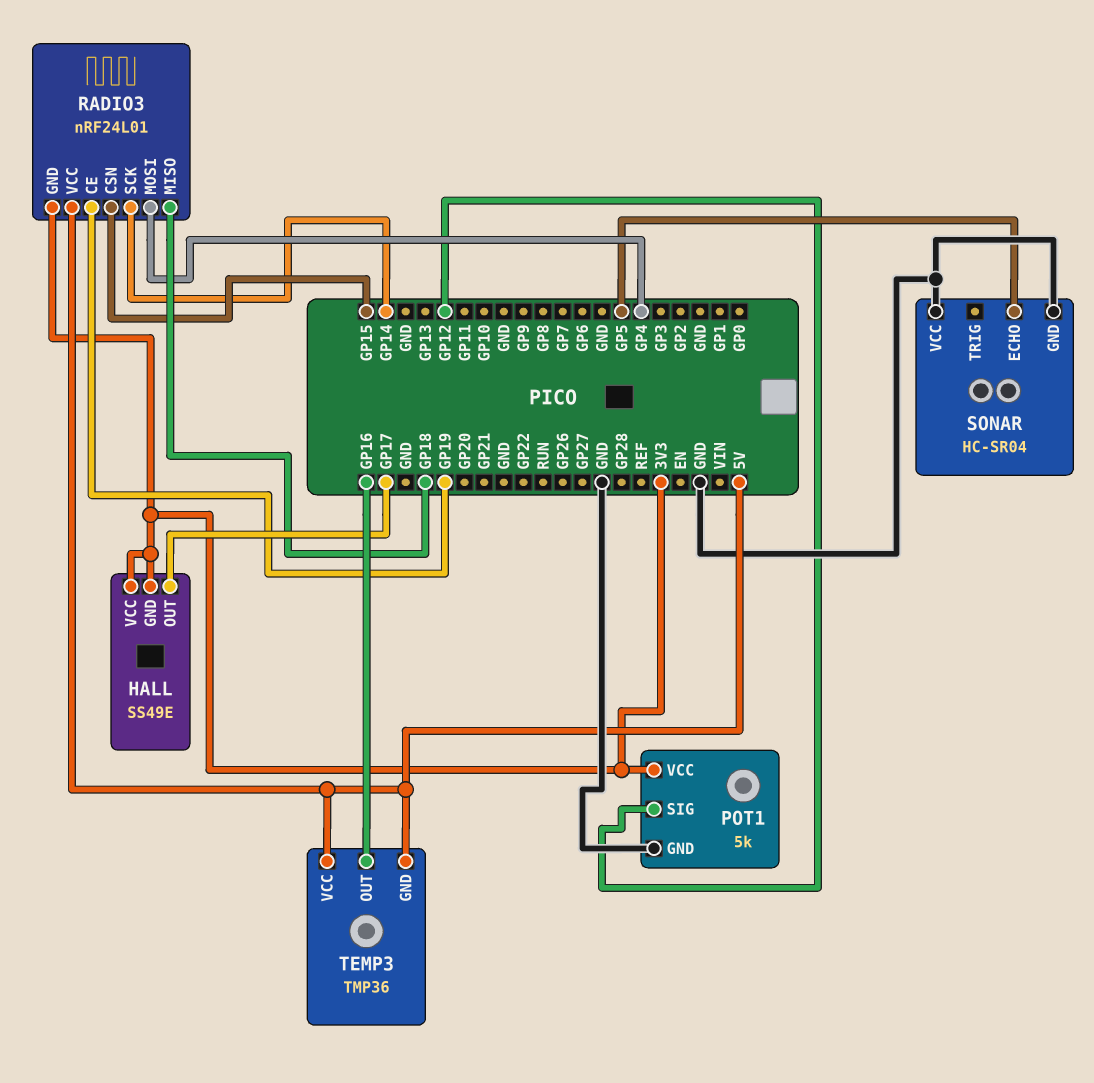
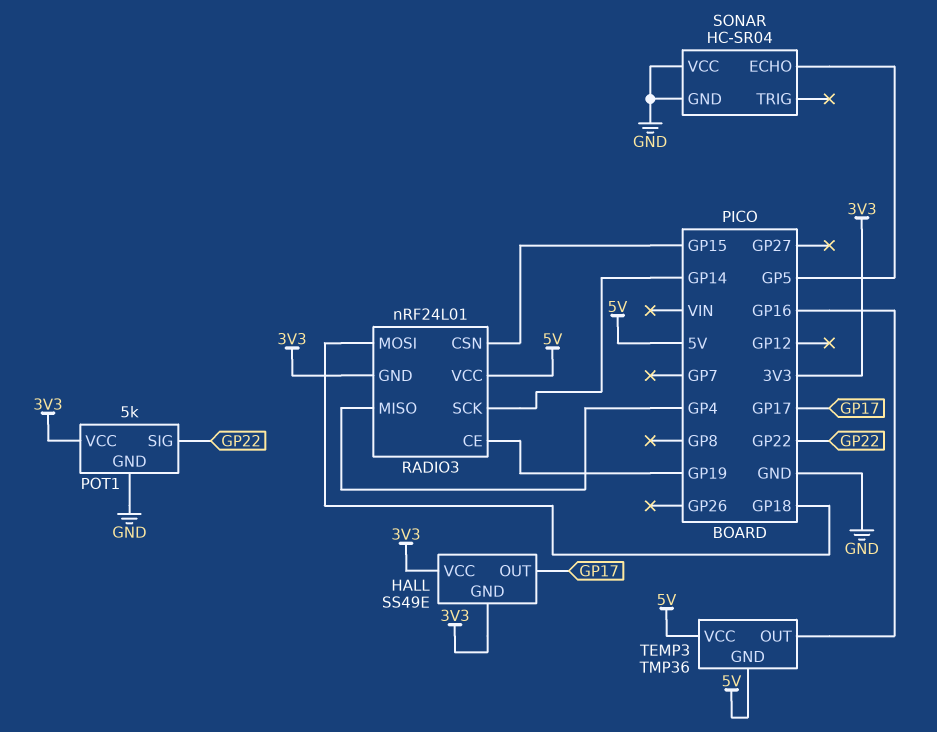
POT1 pin SIG: GP12 -> GP22
RADIO3 pin MISO: GP18 -> GP4
RADIO3 pin MOSI: GP4 -> GP18

